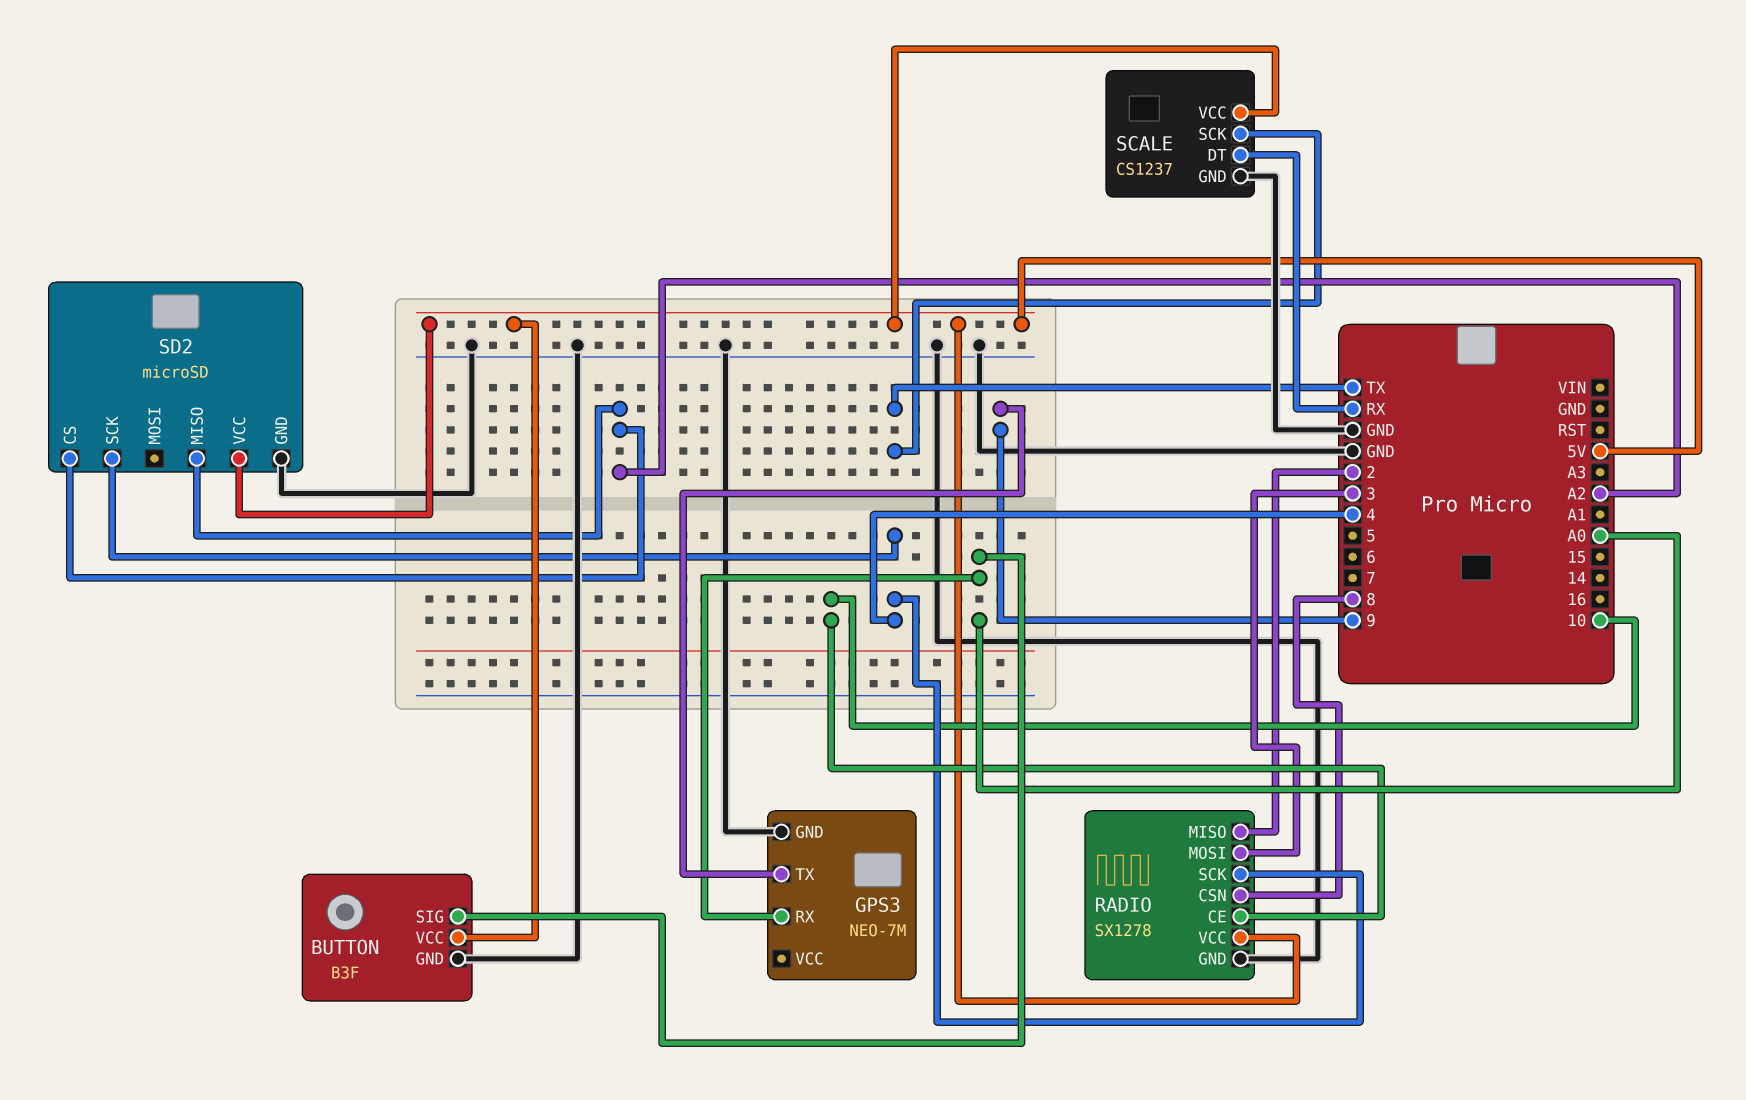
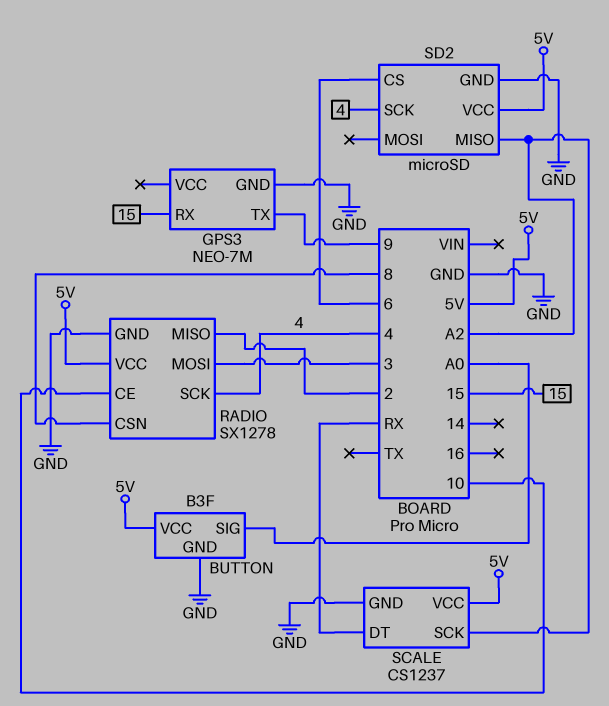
GPS3 pin RX: A0 -> 15
SCALE pin SCK: TX -> A2
SD2 pin CS: A2 -> 6

